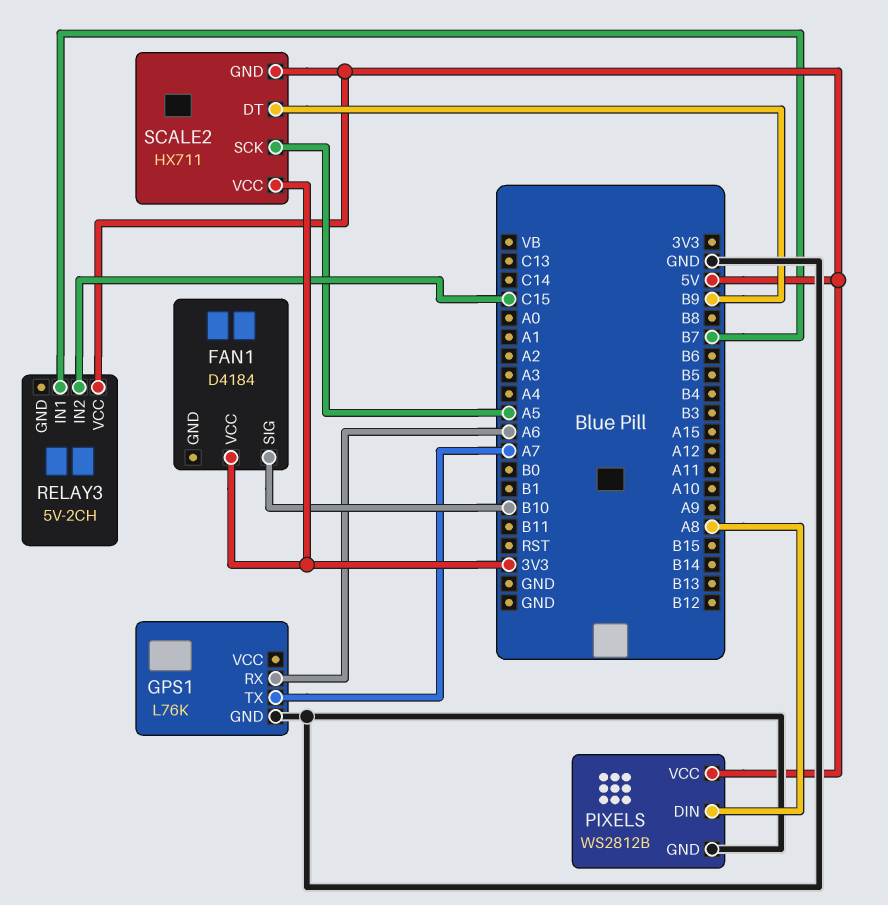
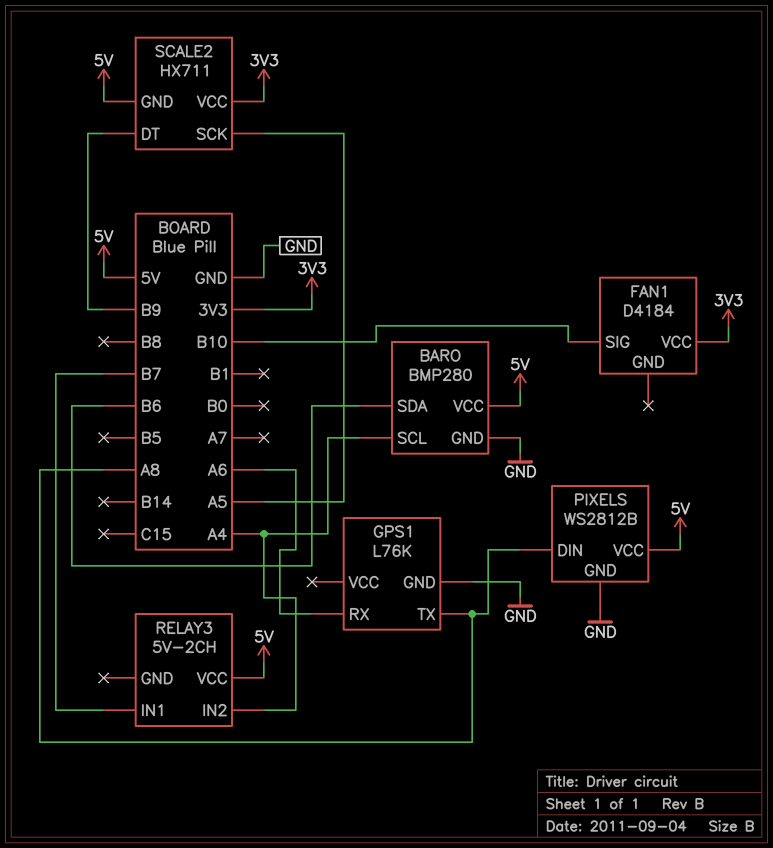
BARO: none -> BMP280
BARO pin GND: none -> GND
BARO pin SCL: none -> A4
BARO pin SDA: none -> B6
BARO pin VCC: none -> 5V
GPS1 pin TX: A7 -> A8
RELAY3 pin IN2: C15 -> A4

